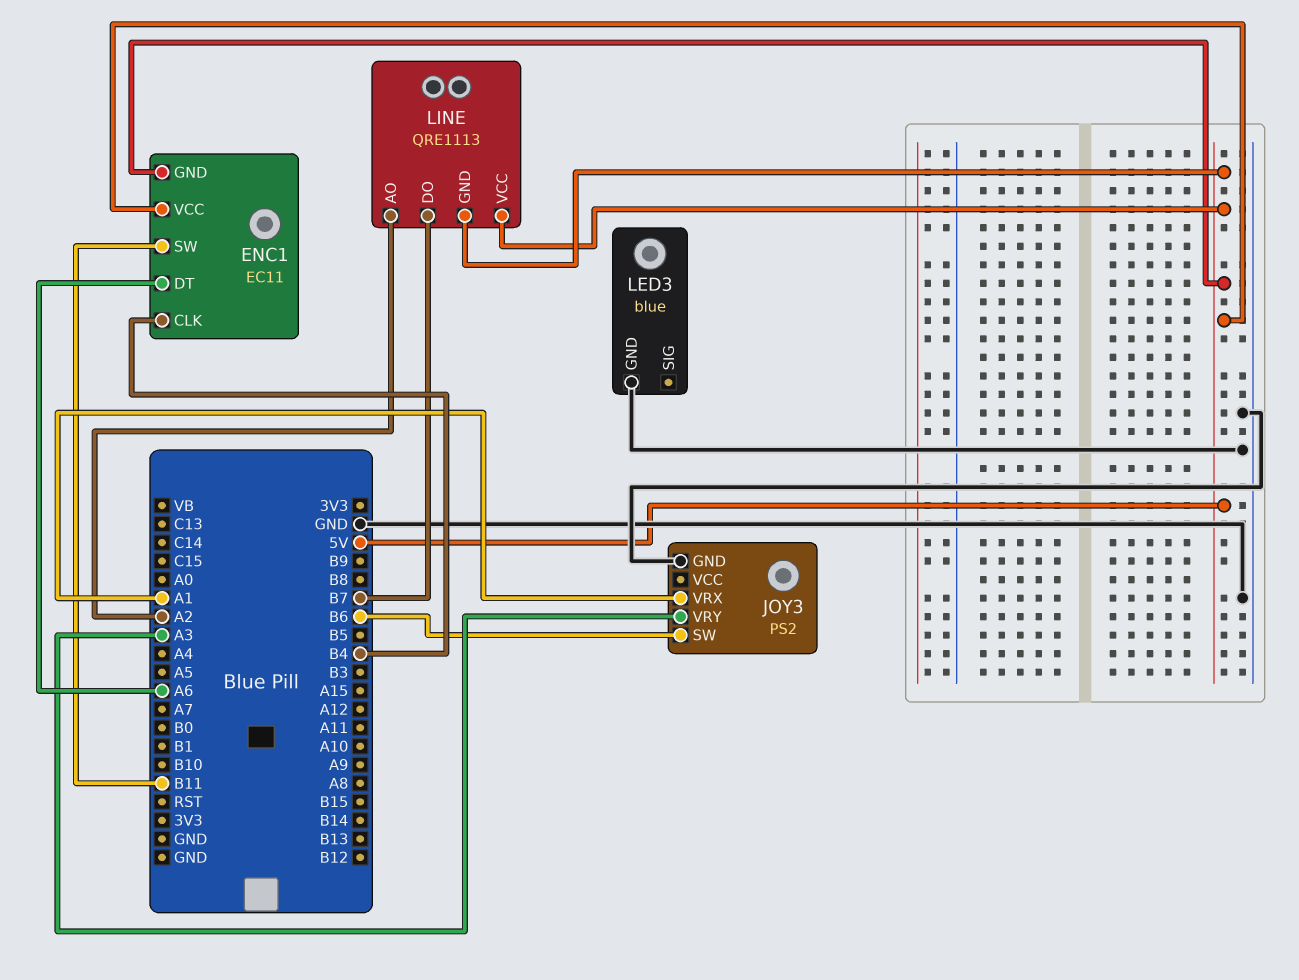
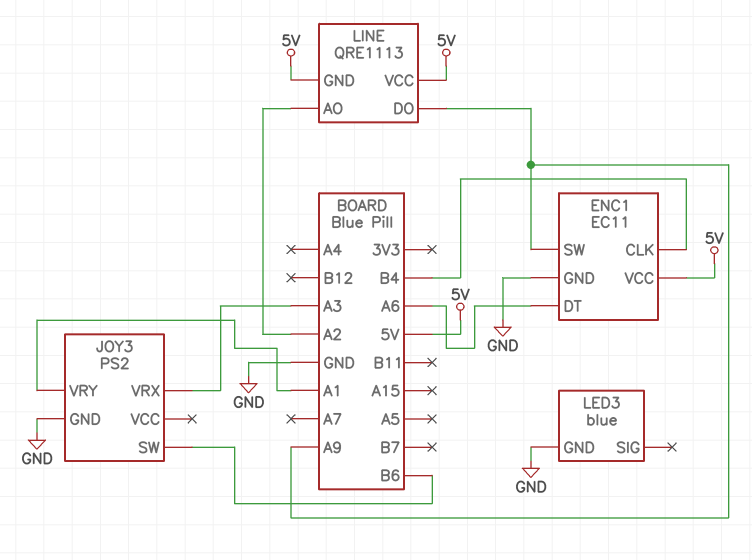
ENC1 pin GND: 5V -> GND
ENC1 pin SW: B11 -> A9
JOY3 pin VRX: A1 -> A3
JOY3 pin VRY: A3 -> A1
LINE pin DO: B7 -> A9

